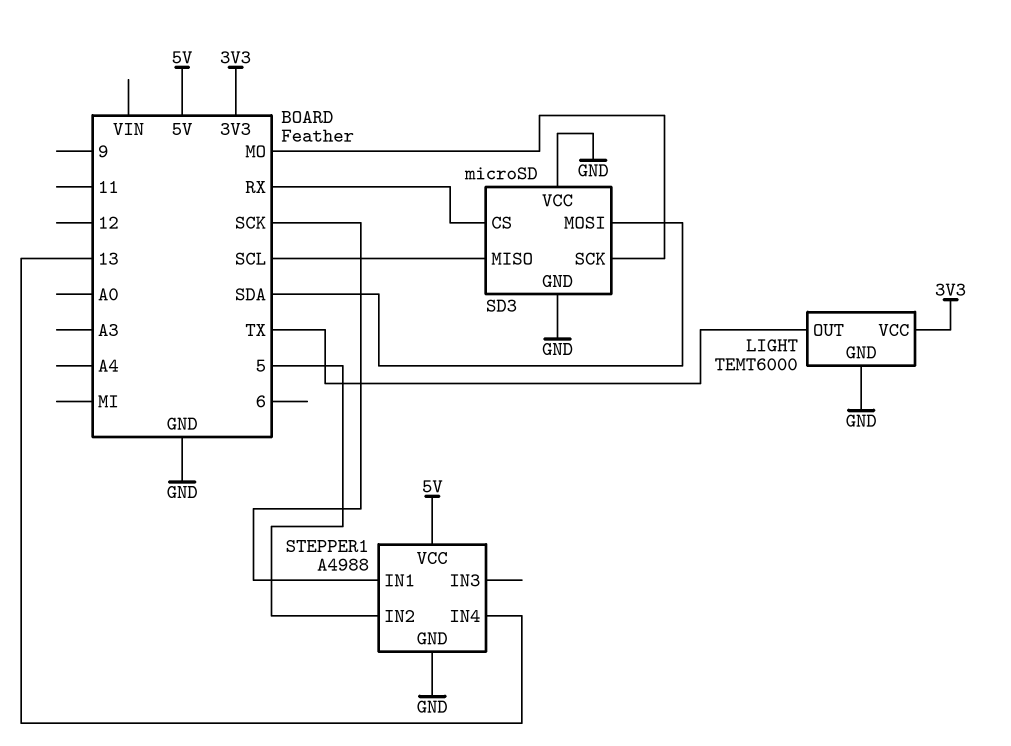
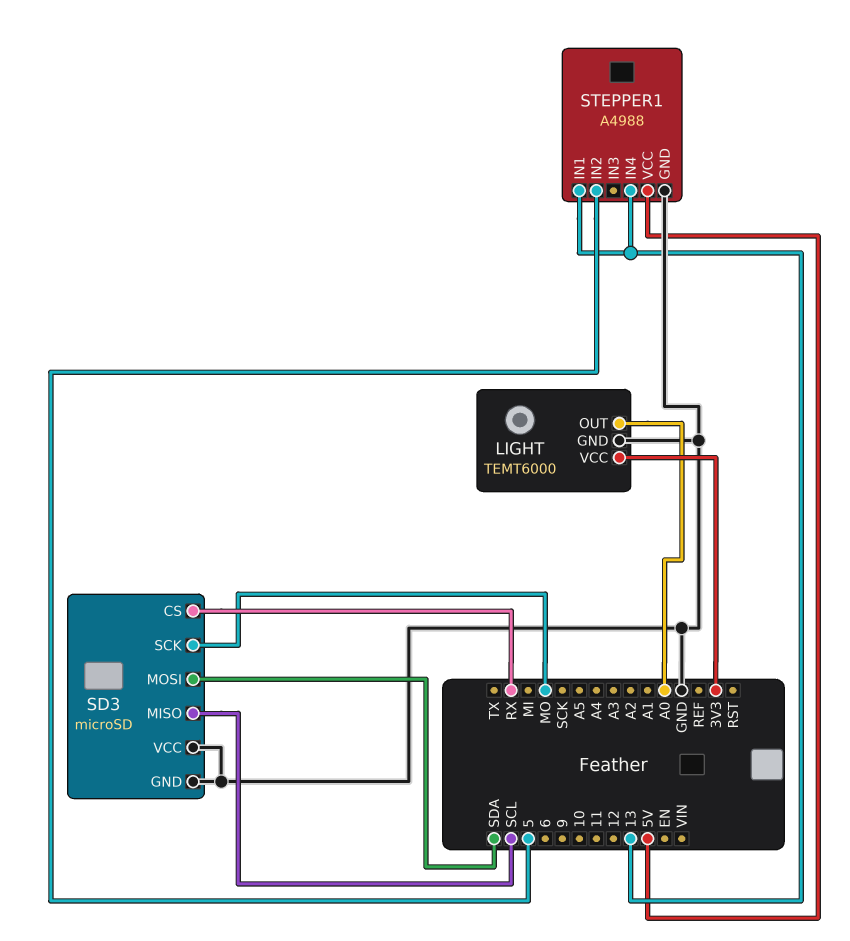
LIGHT pin OUT: TX -> A0
STEPPER1 pin IN1: SCK -> 13

